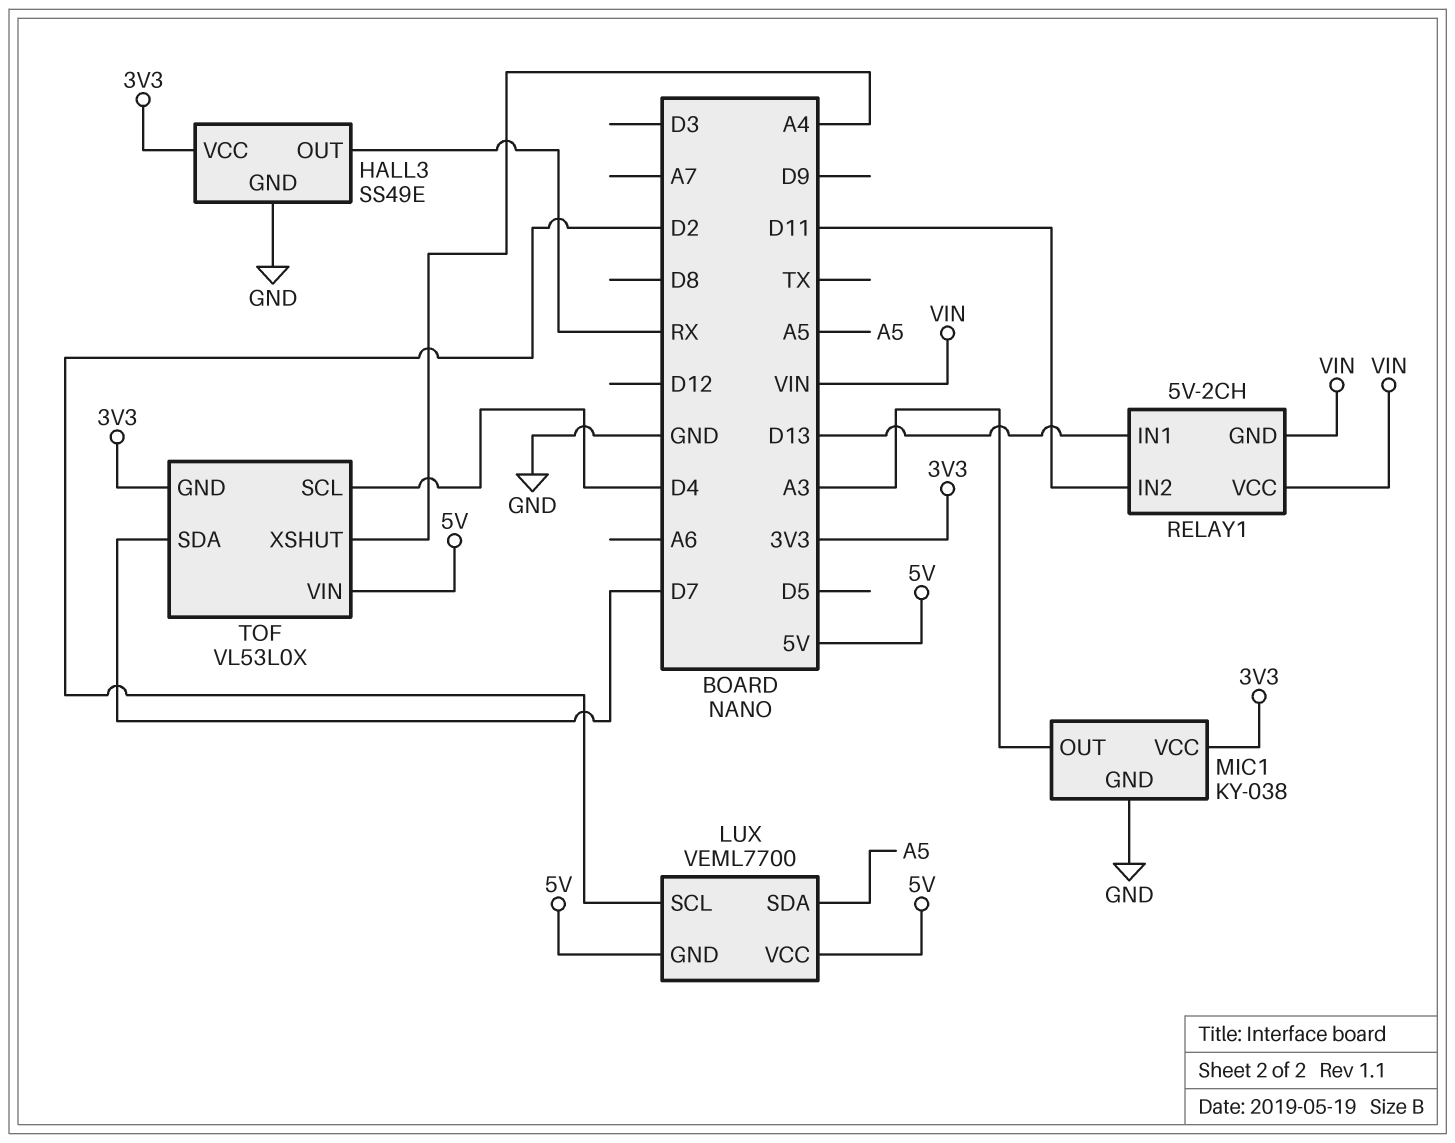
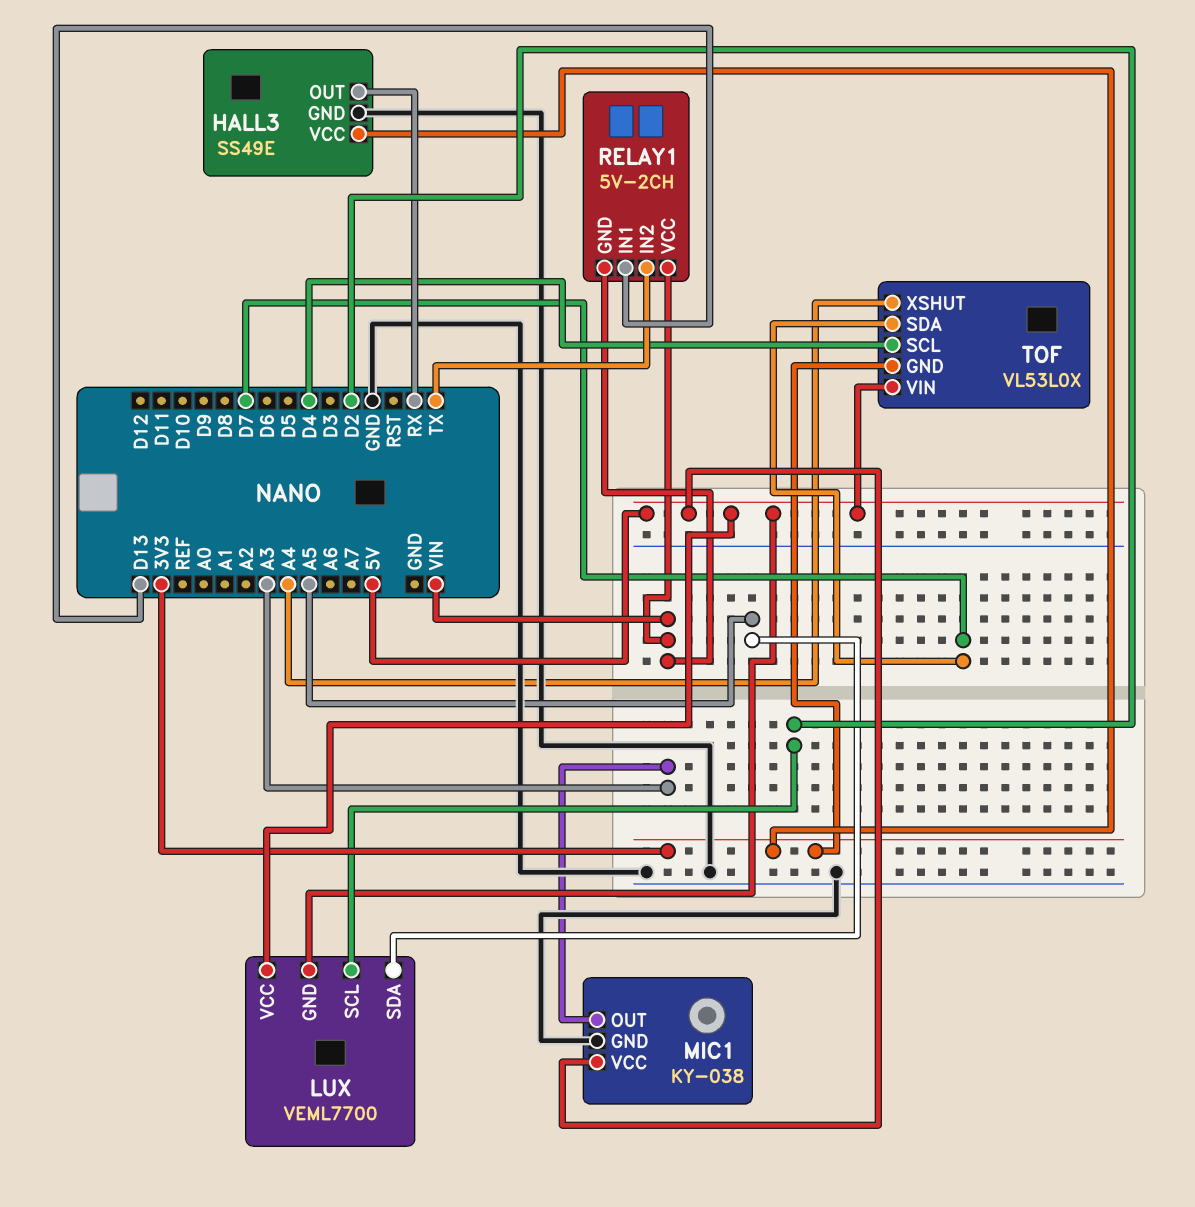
MIC1 pin VCC: 3V3 -> 5V
RELAY1 pin IN2: D11 -> TX

